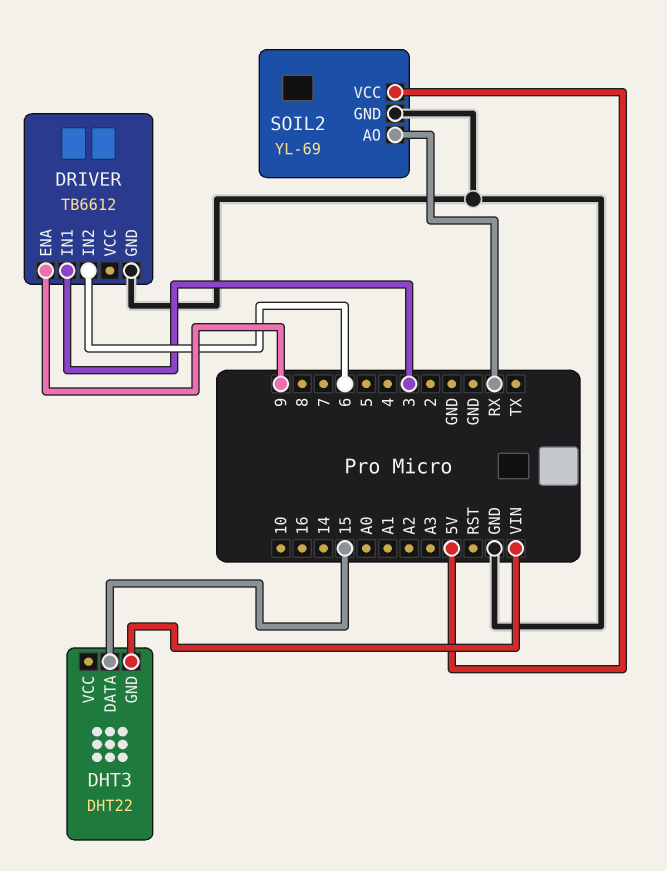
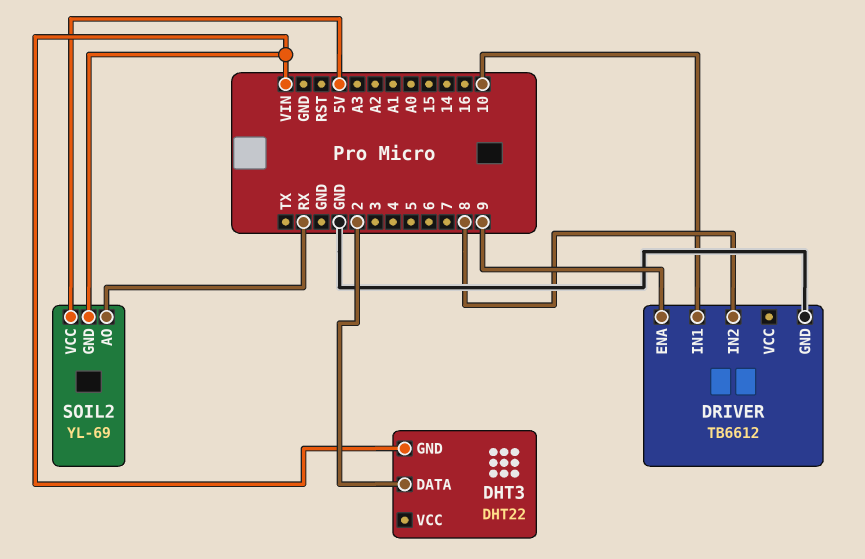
DHT3 pin DATA: 15 -> 2
DRIVER pin IN1: 3 -> 10
DRIVER pin IN2: 6 -> 8
SOIL2 pin GND: GND -> VIN

